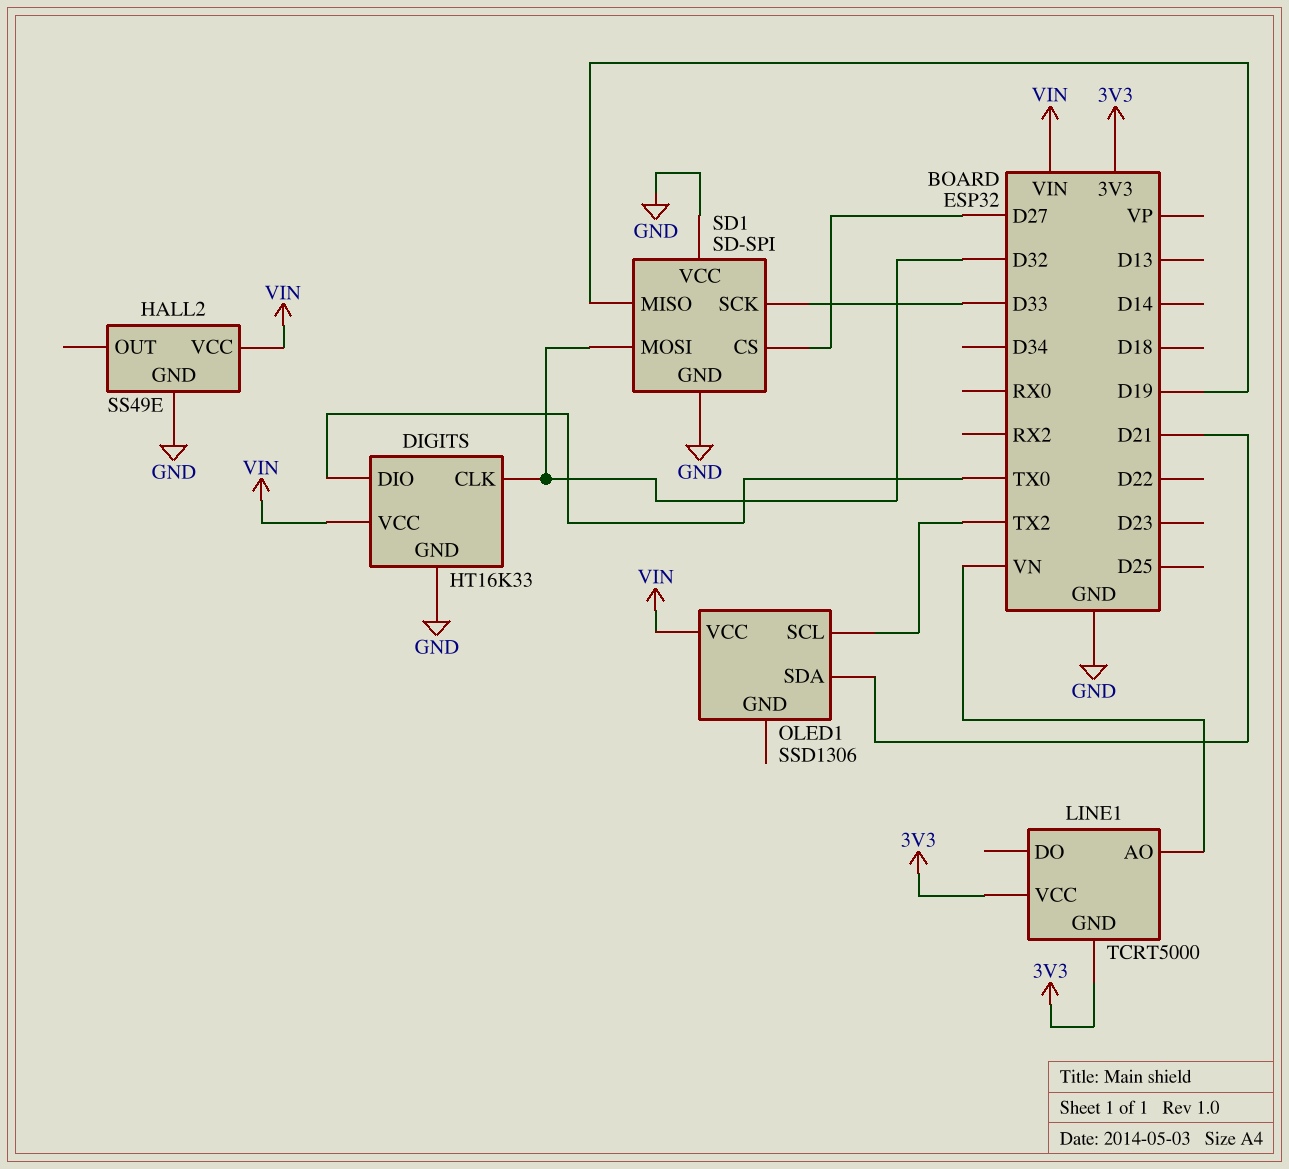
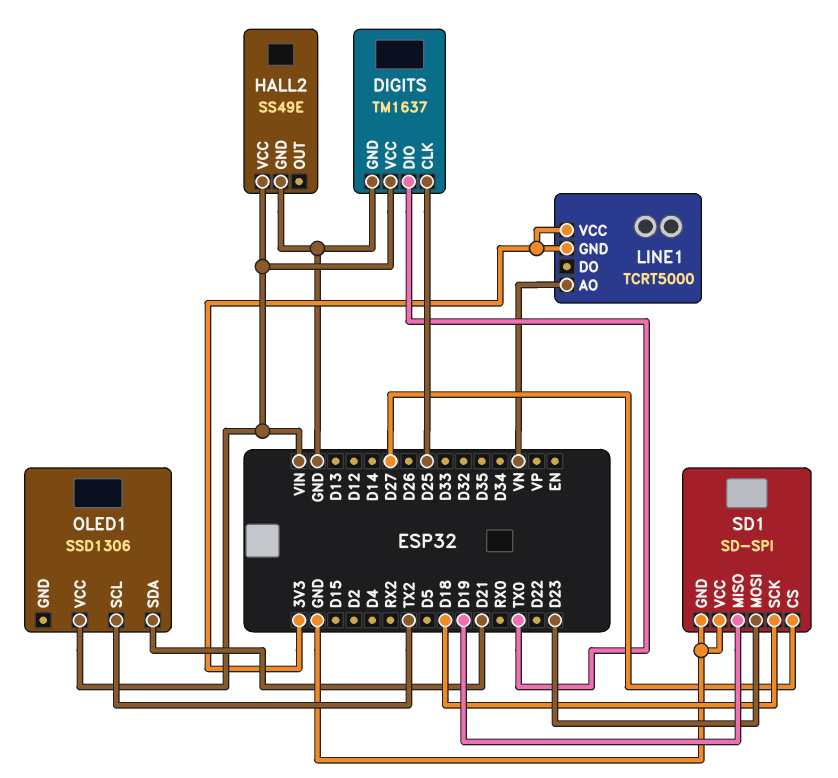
DIGITS: HT16K33 -> TM1637
DIGITS pin CLK: D32 -> D25
SD1 pin MOSI: D32 -> D23
SD1 pin SCK: D33 -> D18

